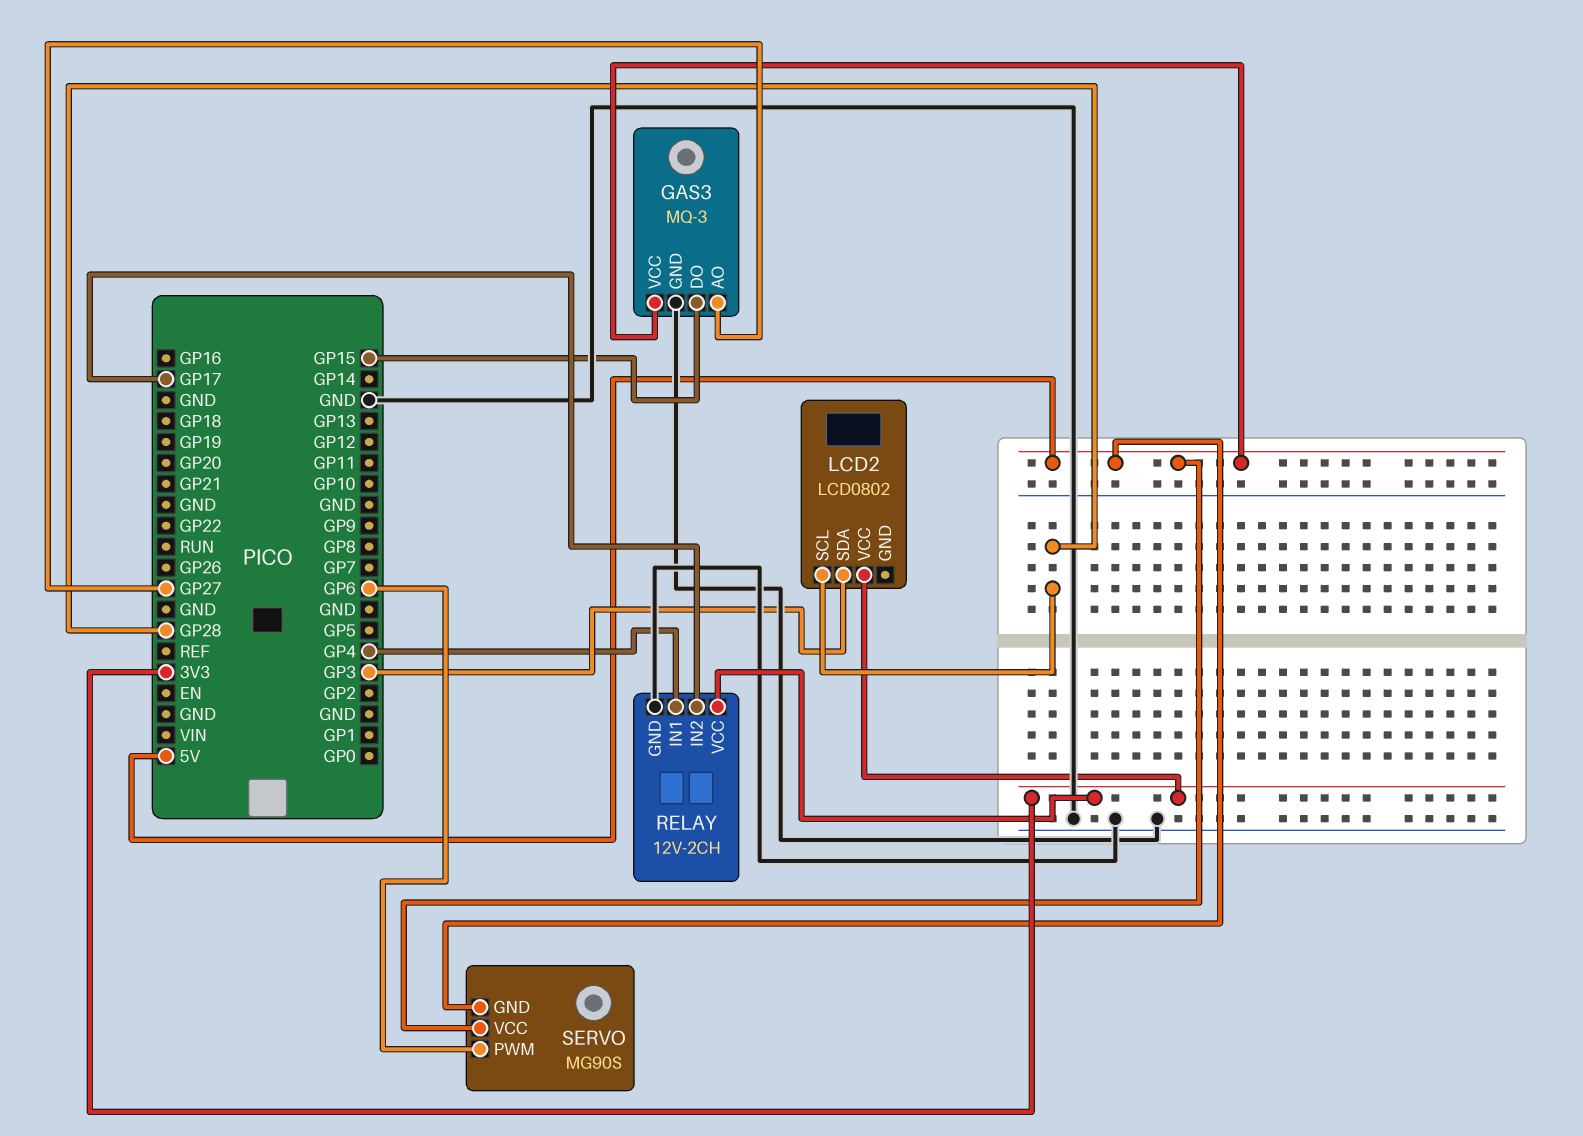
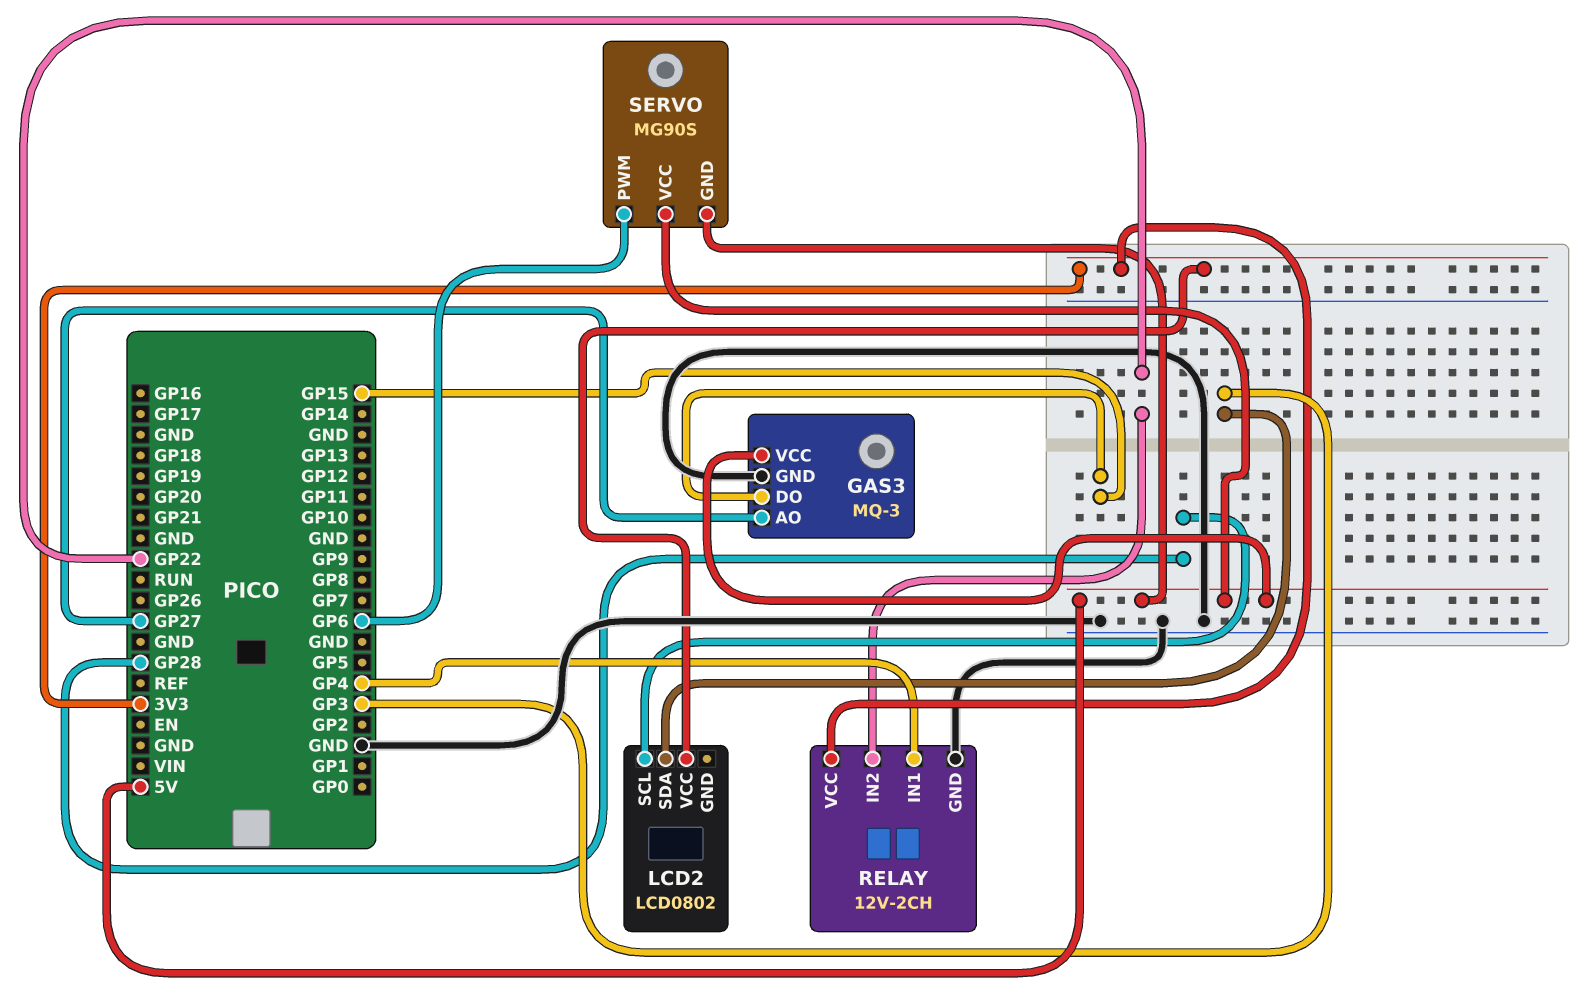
RELAY pin IN2: GP17 -> GP22

